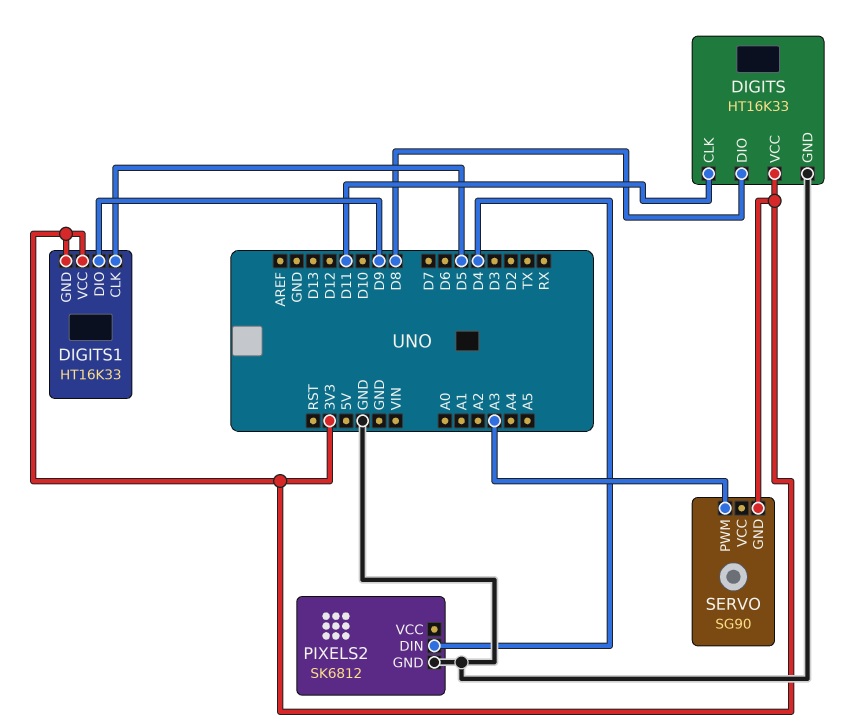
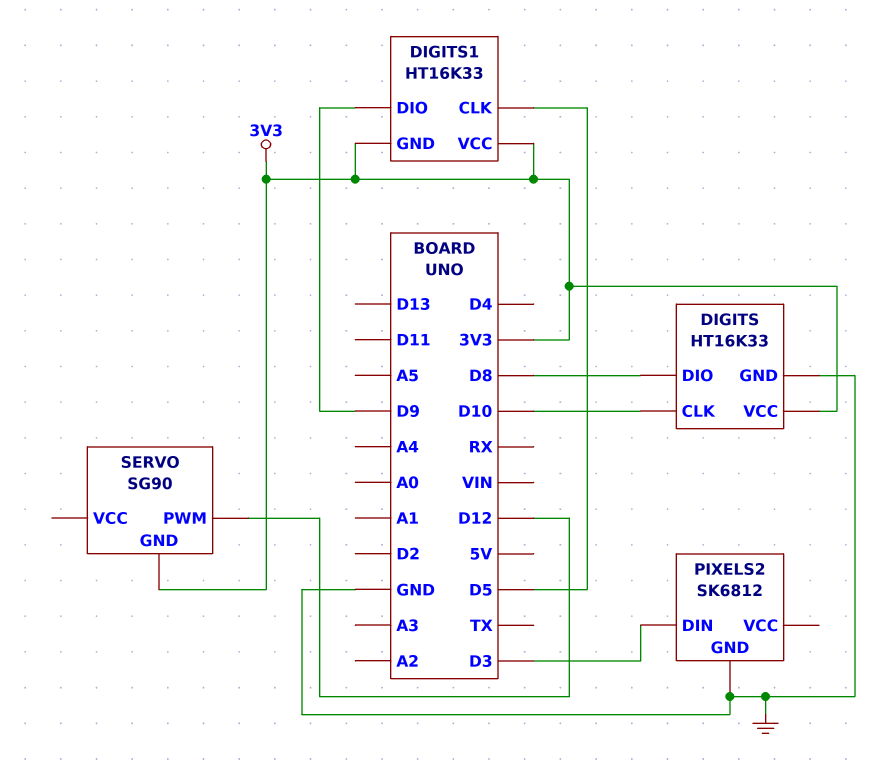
DIGITS pin CLK: D11 -> D10
PIXELS2 pin DIN: D4 -> D3
SERVO pin PWM: A3 -> D12

